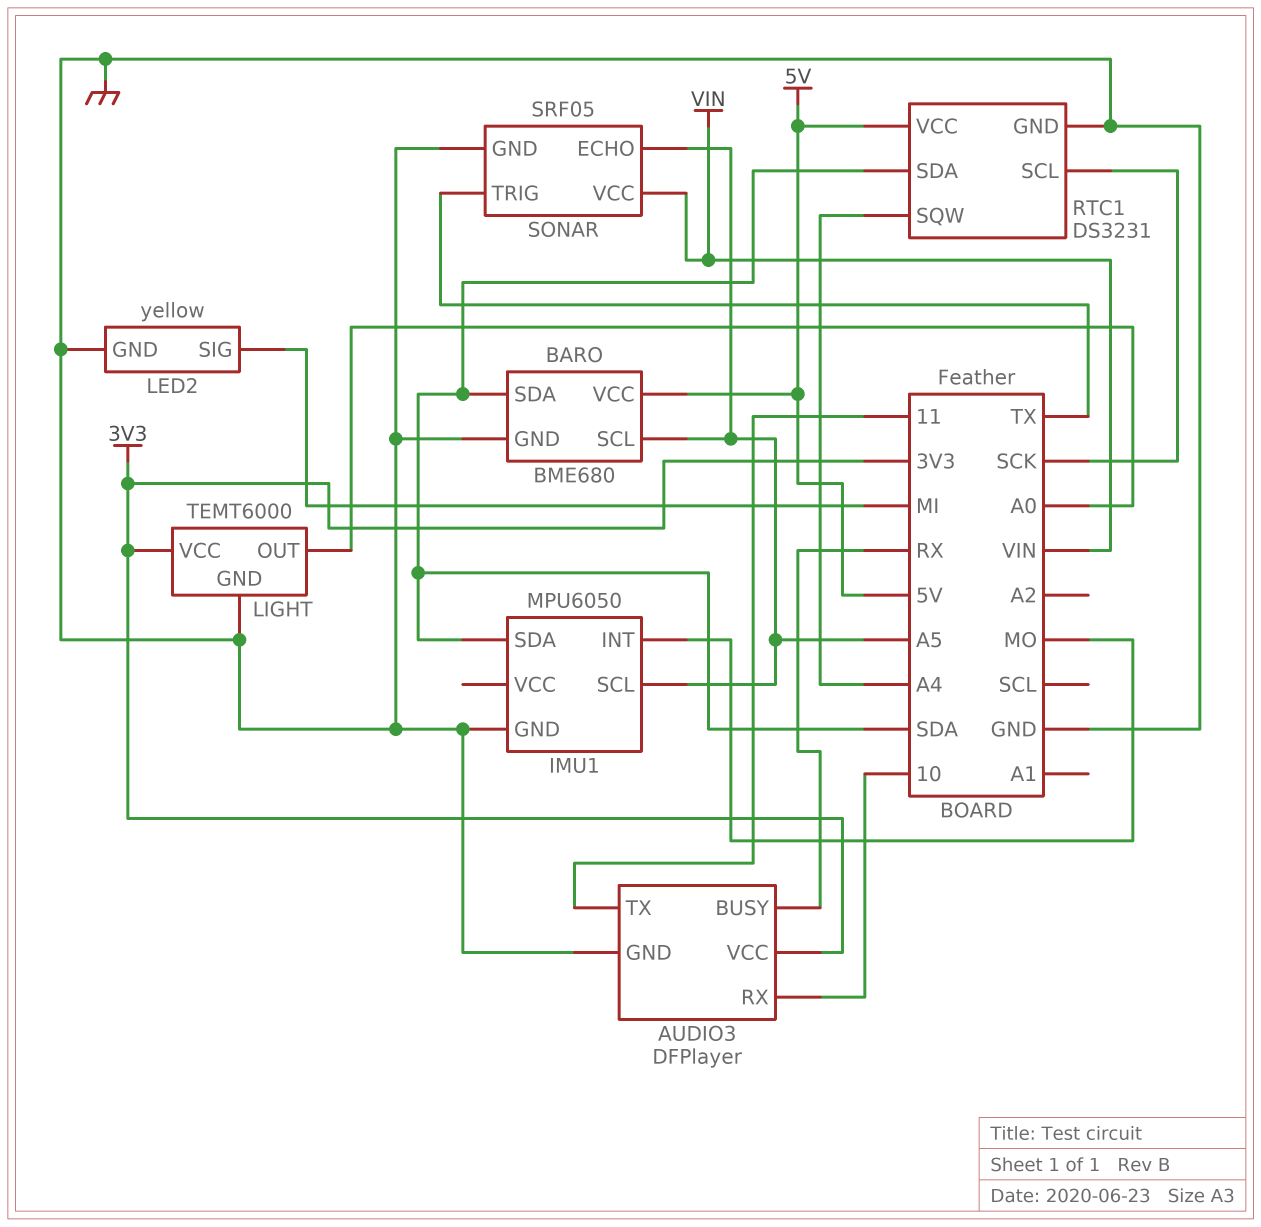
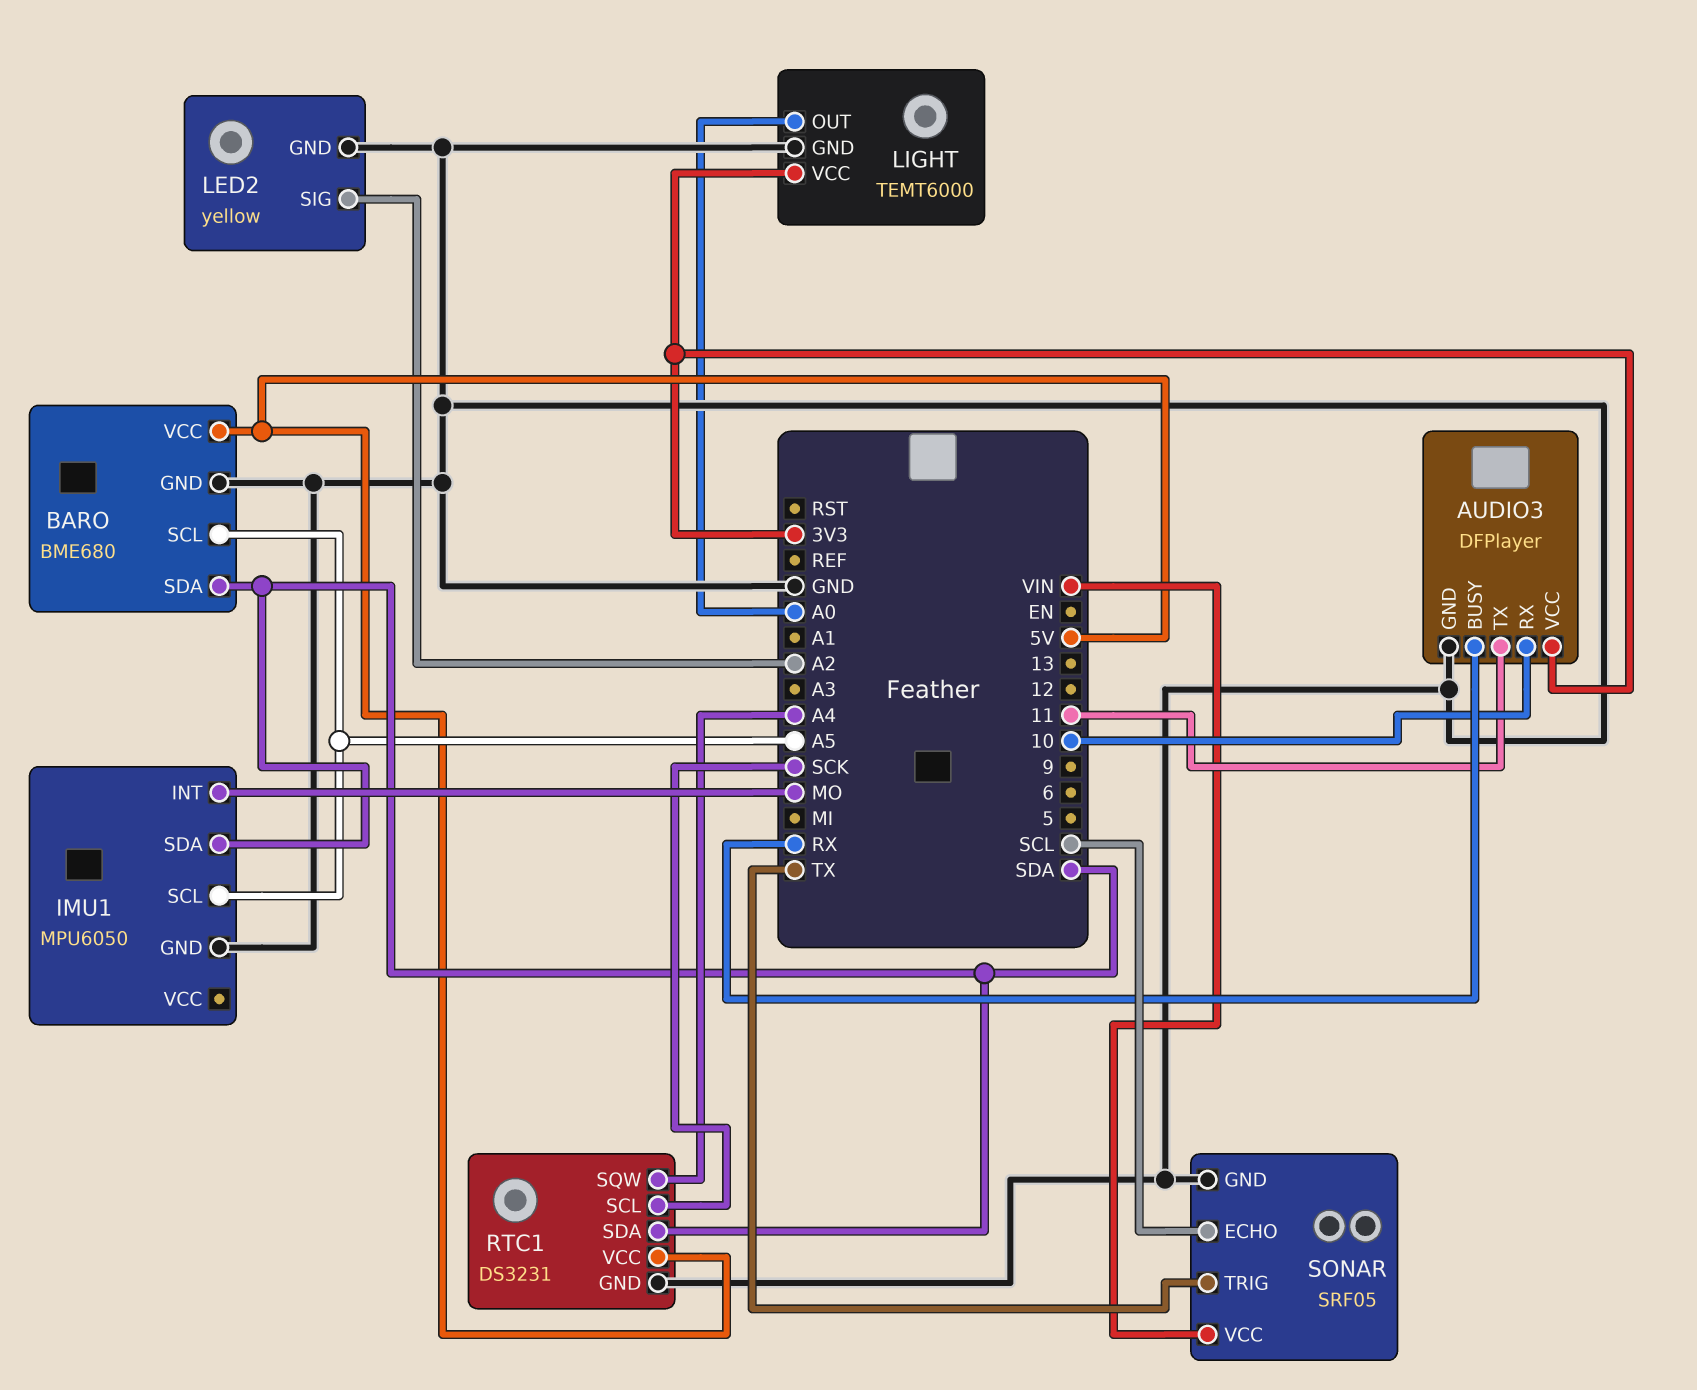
LED2 pin SIG: MI -> A2
SONAR pin ECHO: A5 -> SCL

